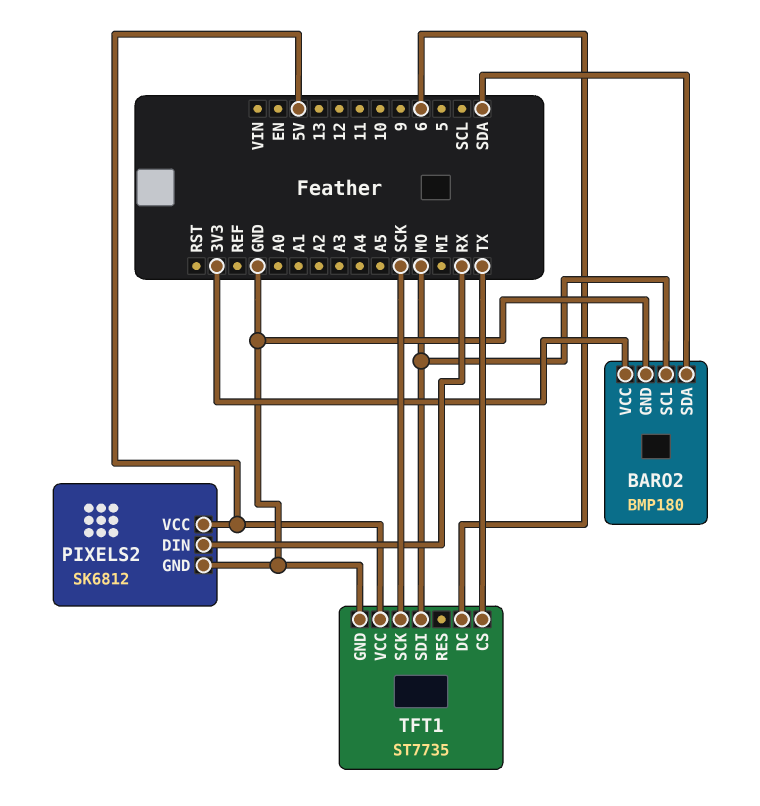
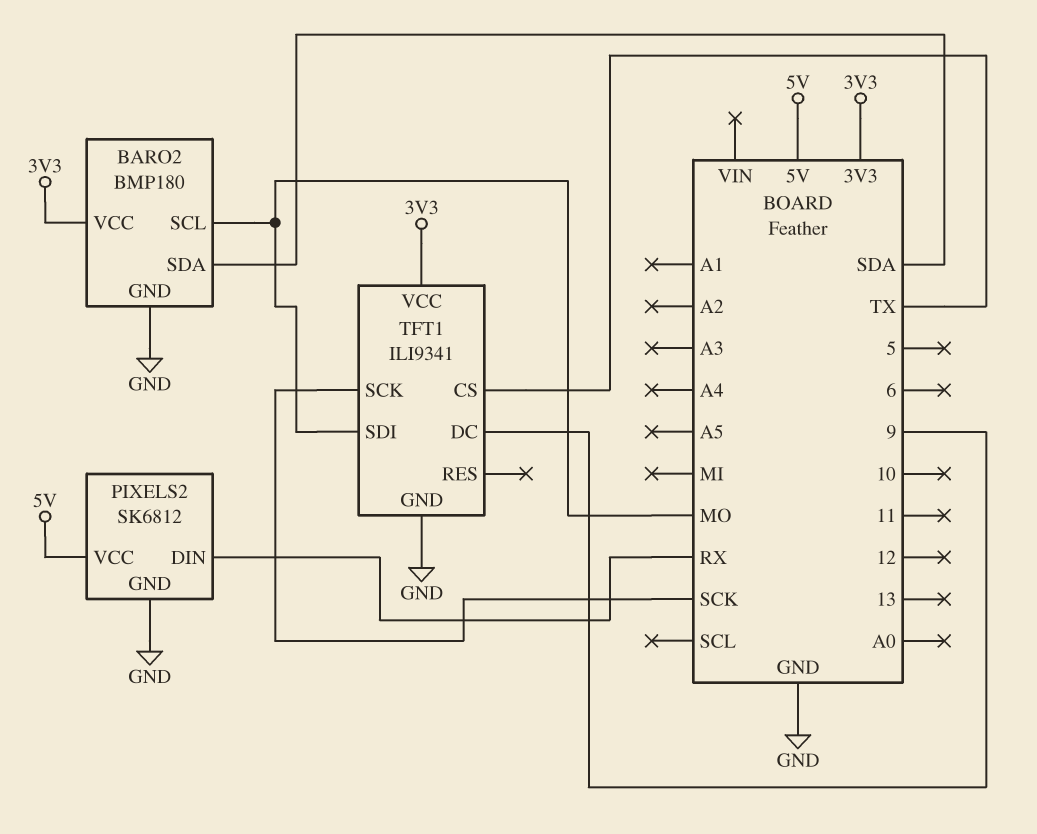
TFT1: ST7735 -> ILI9341
TFT1 pin DC: 6 -> 9
TFT1 pin VCC: 5V -> 3V3

